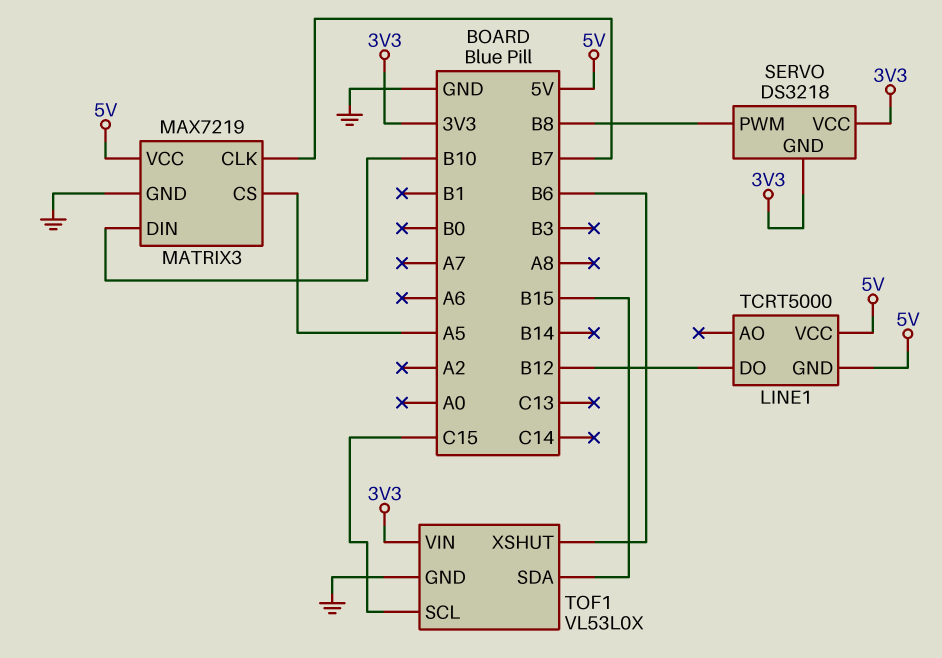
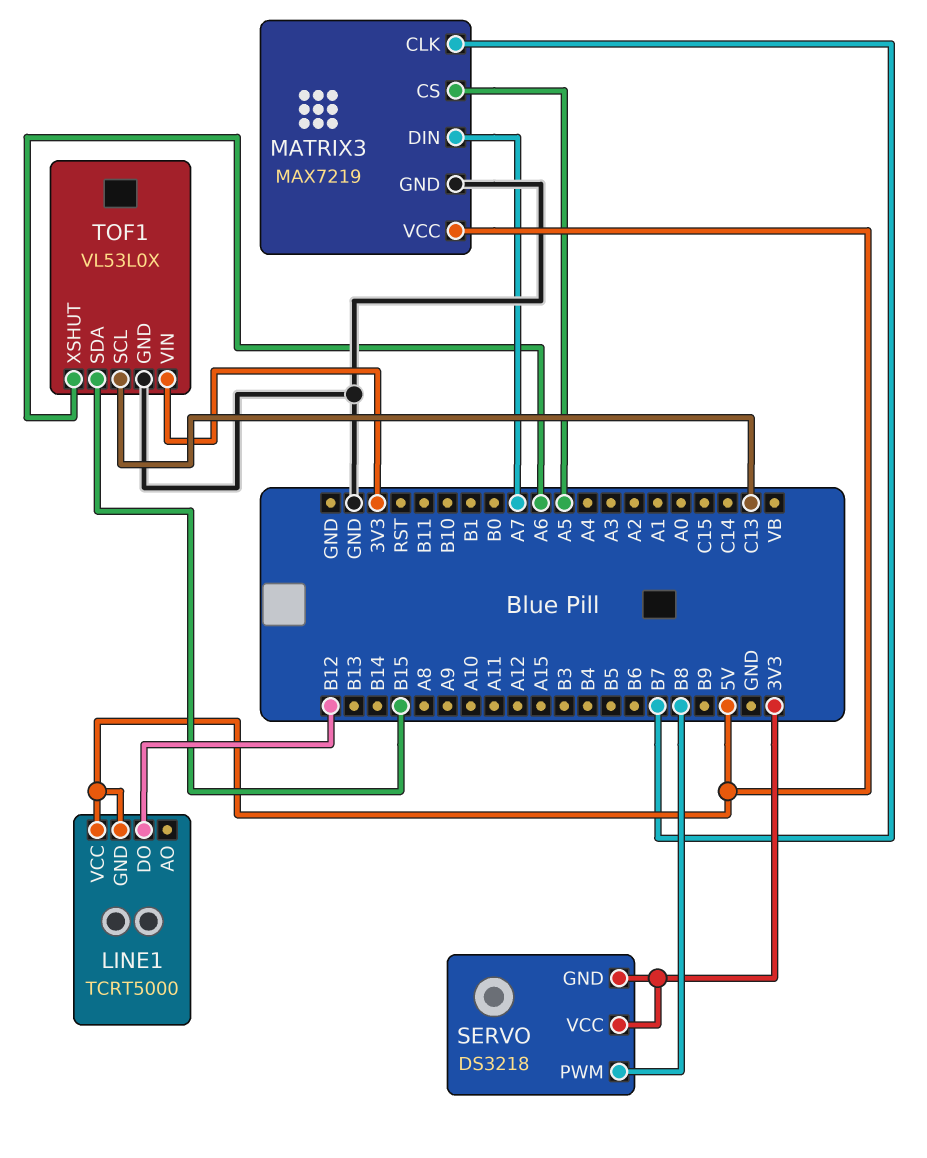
MATRIX3 pin DIN: B10 -> A7
TOF1 pin SCL: C15 -> C13
TOF1 pin XSHUT: B6 -> A6

